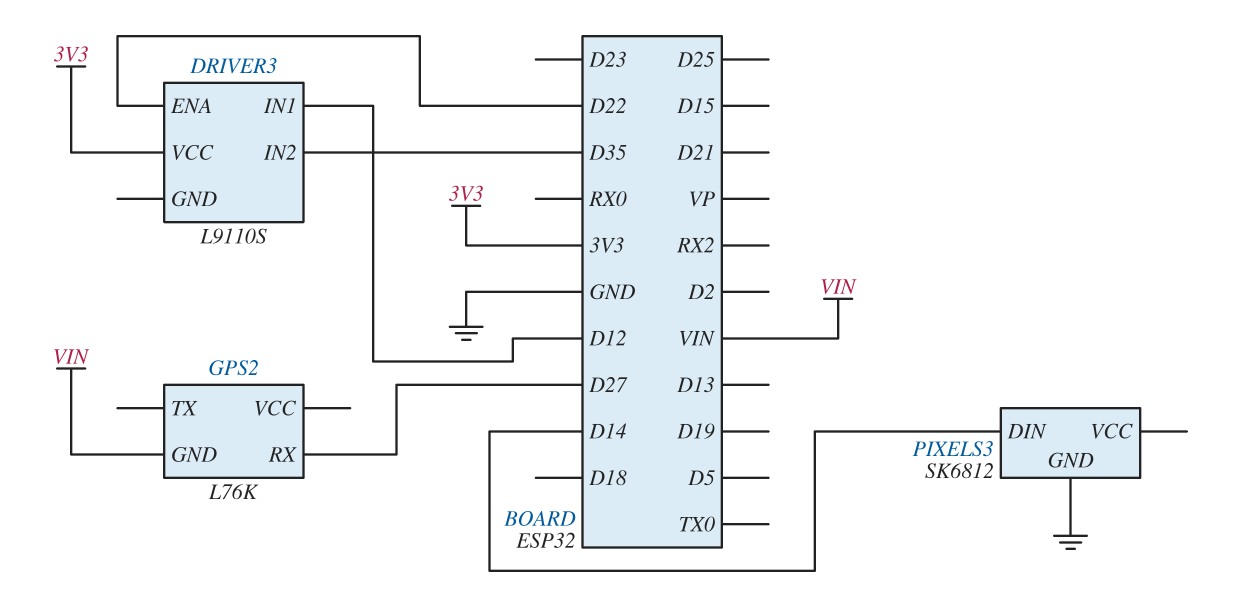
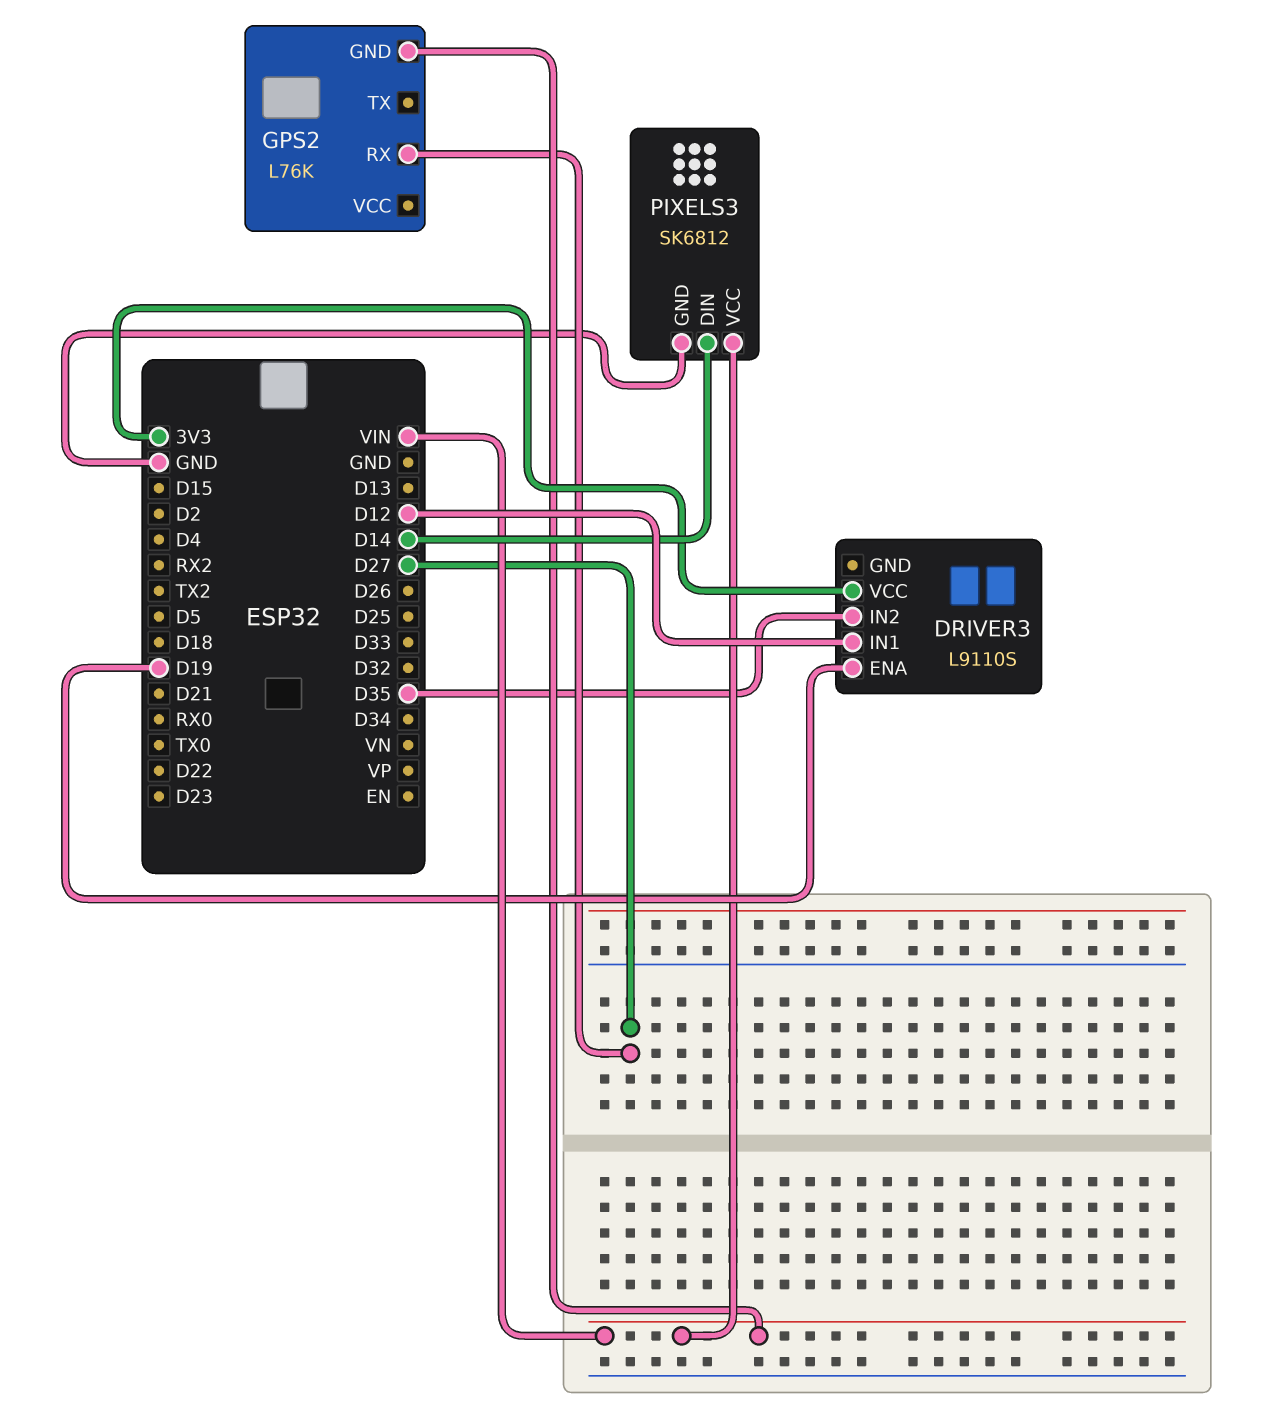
DRIVER3 pin ENA: D22 -> D19
PIXELS3 pin VCC: none -> VIN

